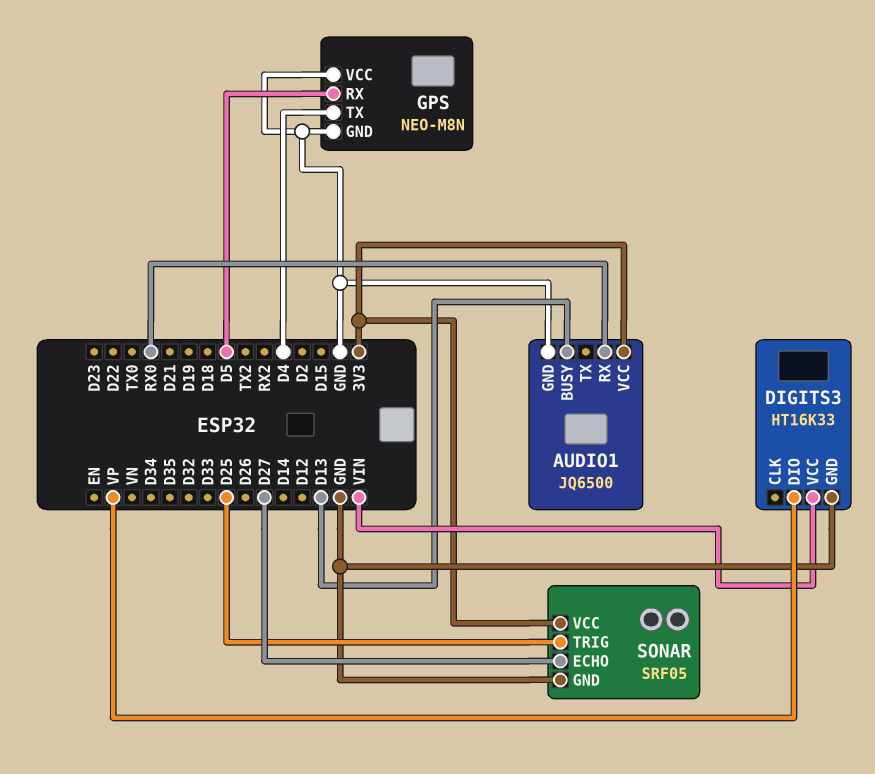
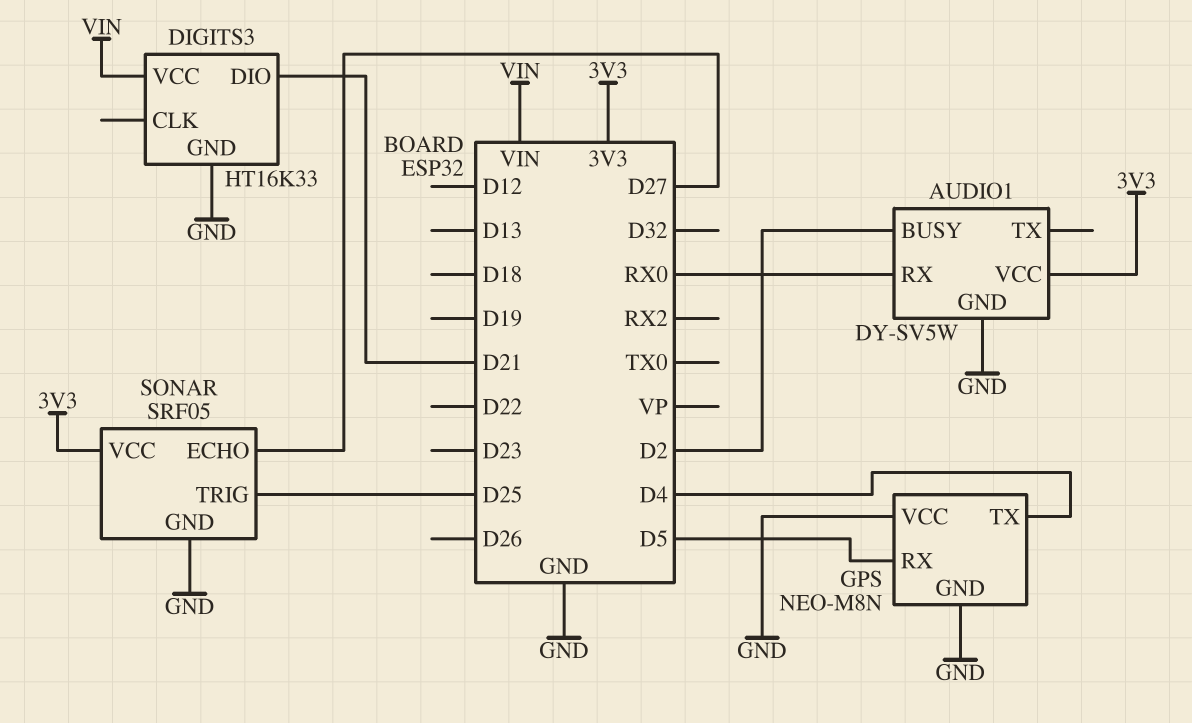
AUDIO1: JQ6500 -> DY-SV5W
AUDIO1 pin BUSY: D13 -> D2
DIGITS3 pin DIO: VP -> D21

